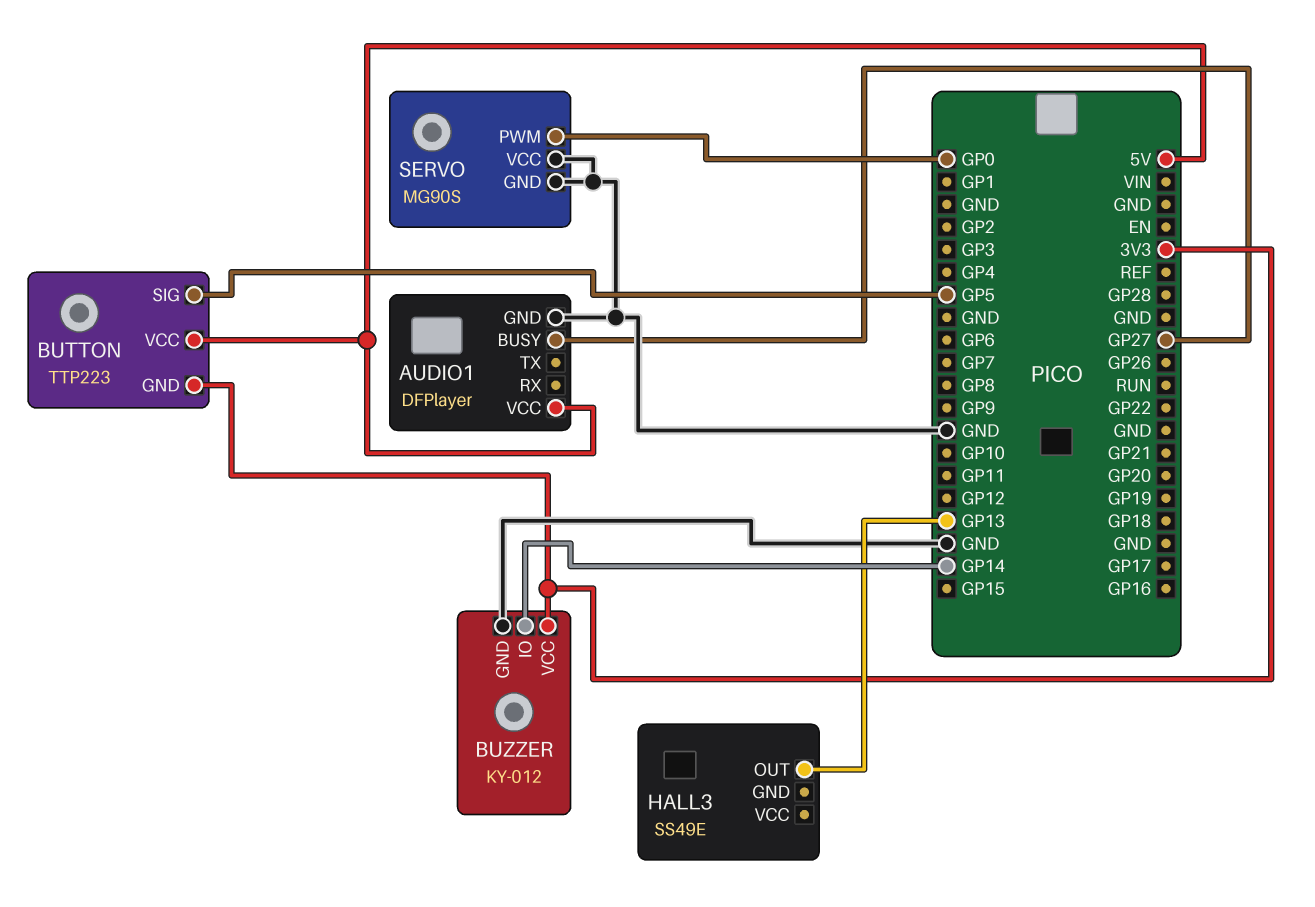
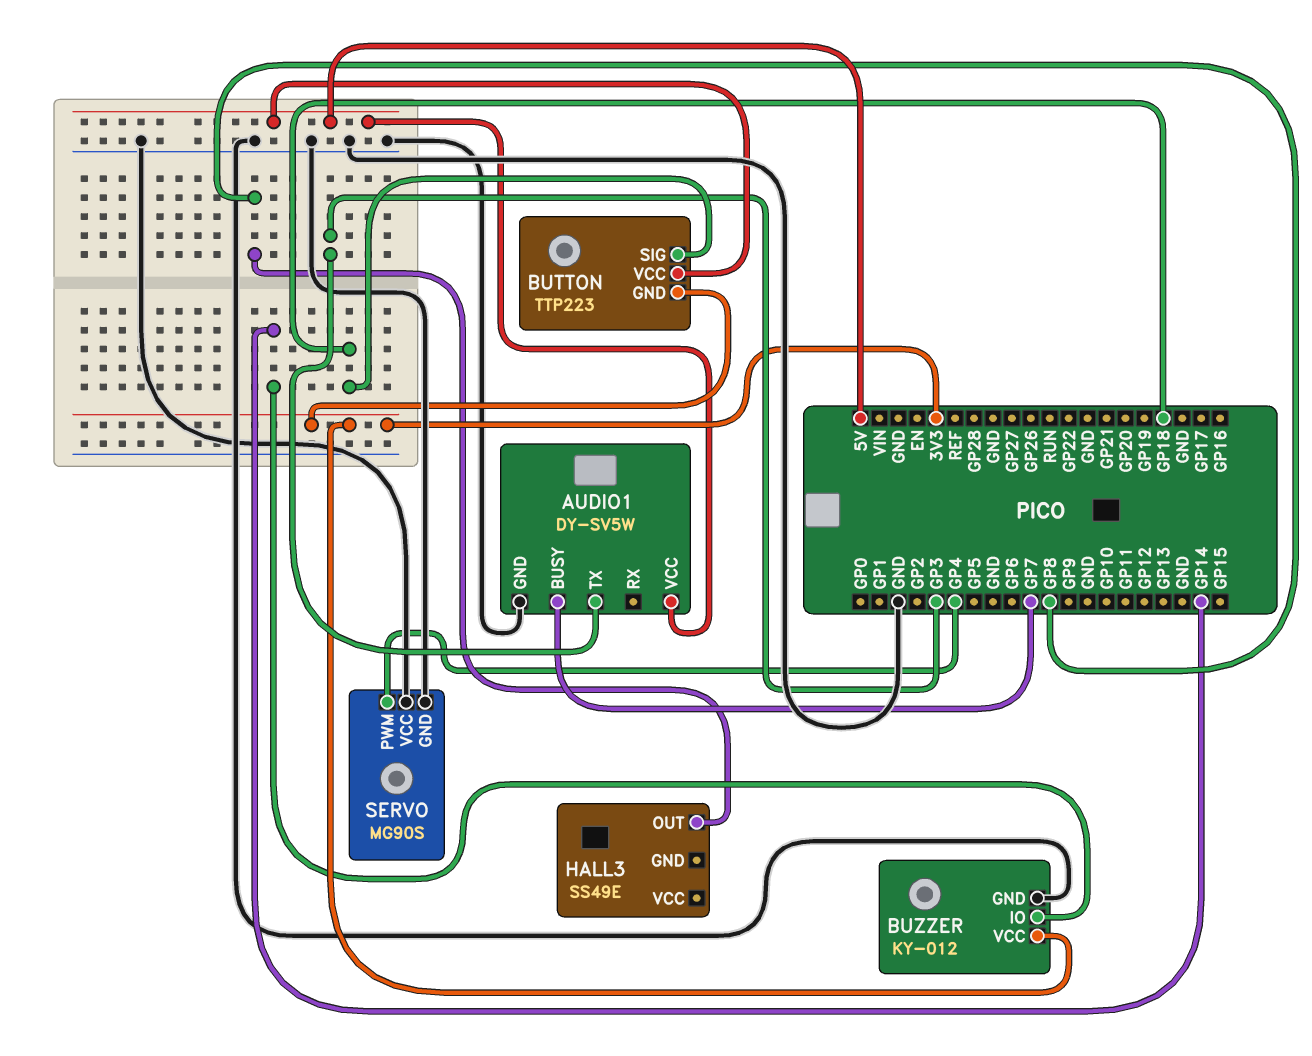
AUDIO1: DFPlayer -> DY-SV5W
AUDIO1 pin BUSY: GP27 -> GP7
AUDIO1 pin TX: none -> GP3
BUTTON pin SIG: GP5 -> GP18
HALL3 pin OUT: GP13 -> GP8
SERVO pin PWM: GP0 -> GP4

